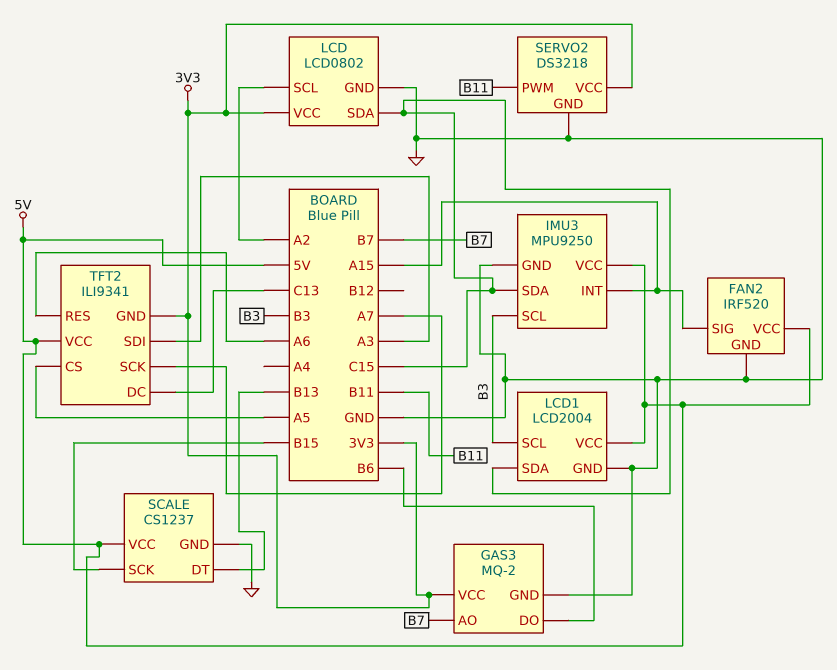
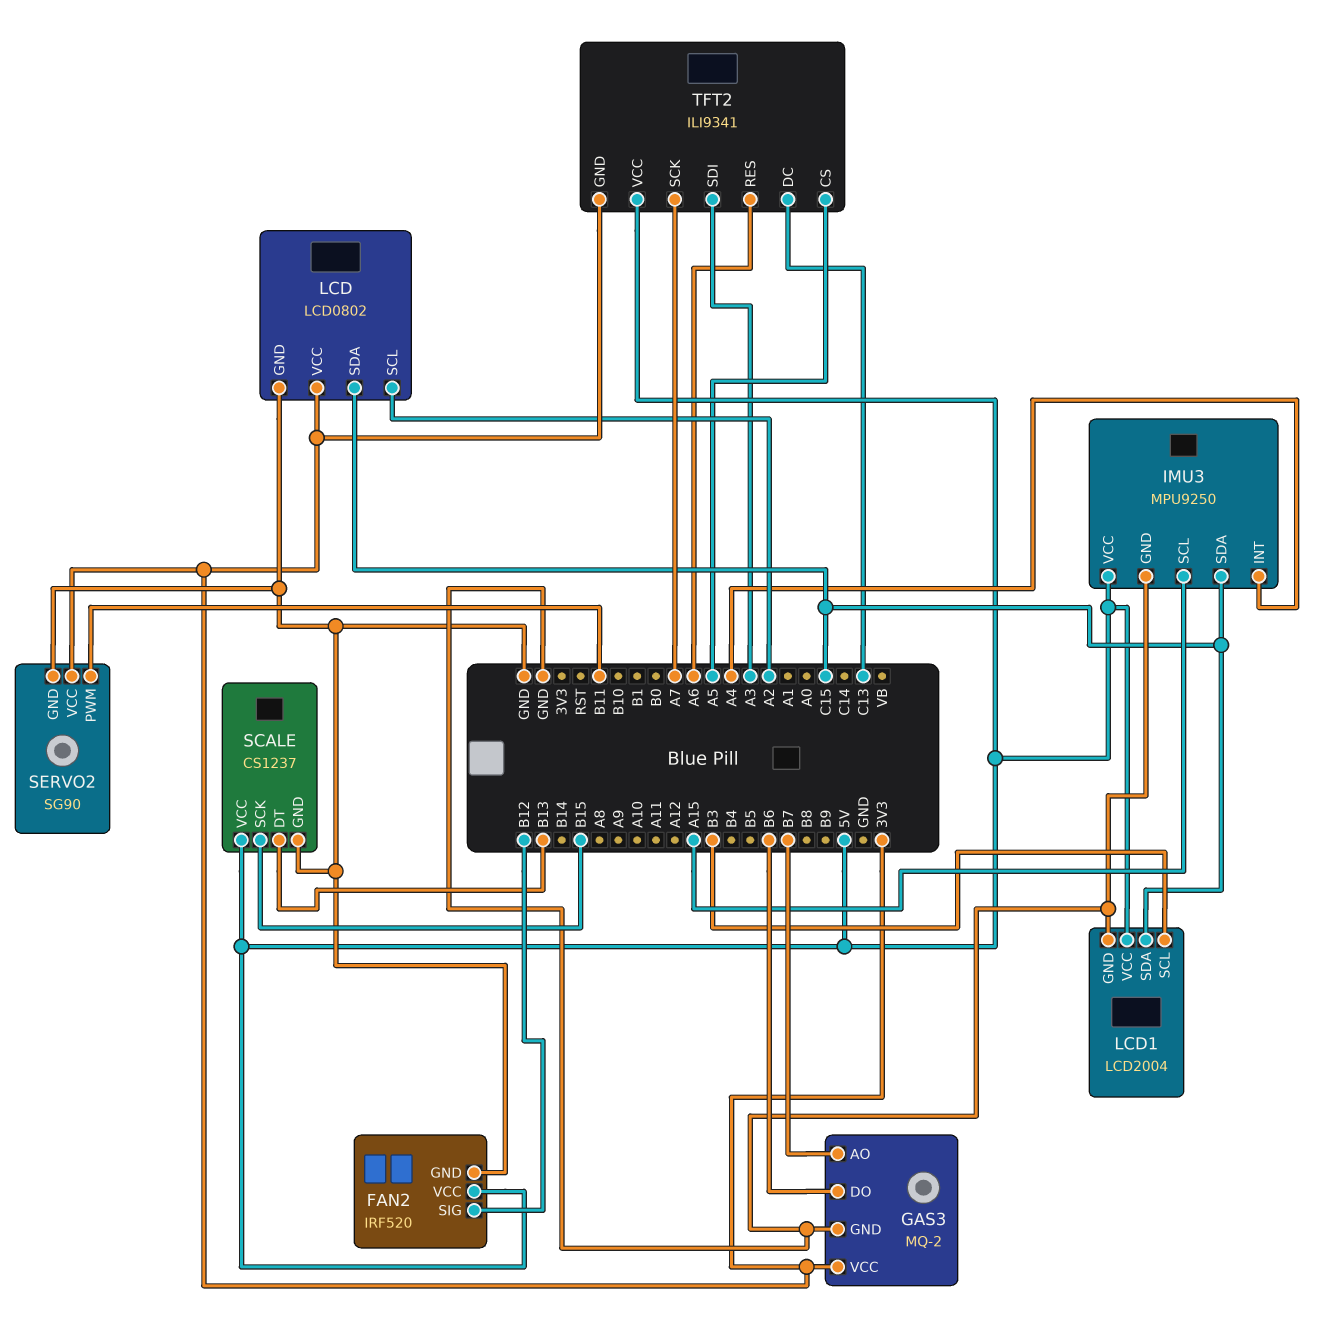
FAN2 pin SIG: A15 -> B12
IMU3 pin INT: A15 -> A4
IMU3 pin SCL: B3 -> A15
SERVO2: DS3218 -> SG90

